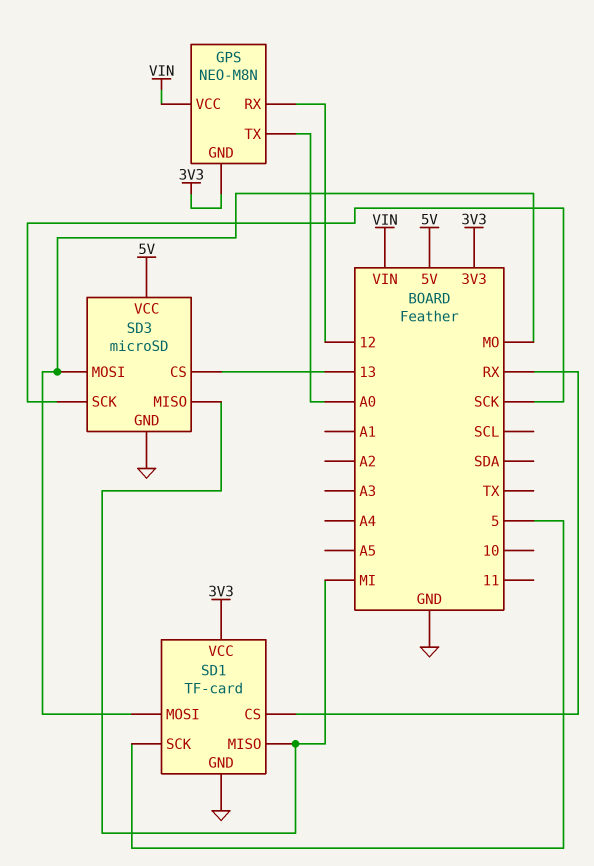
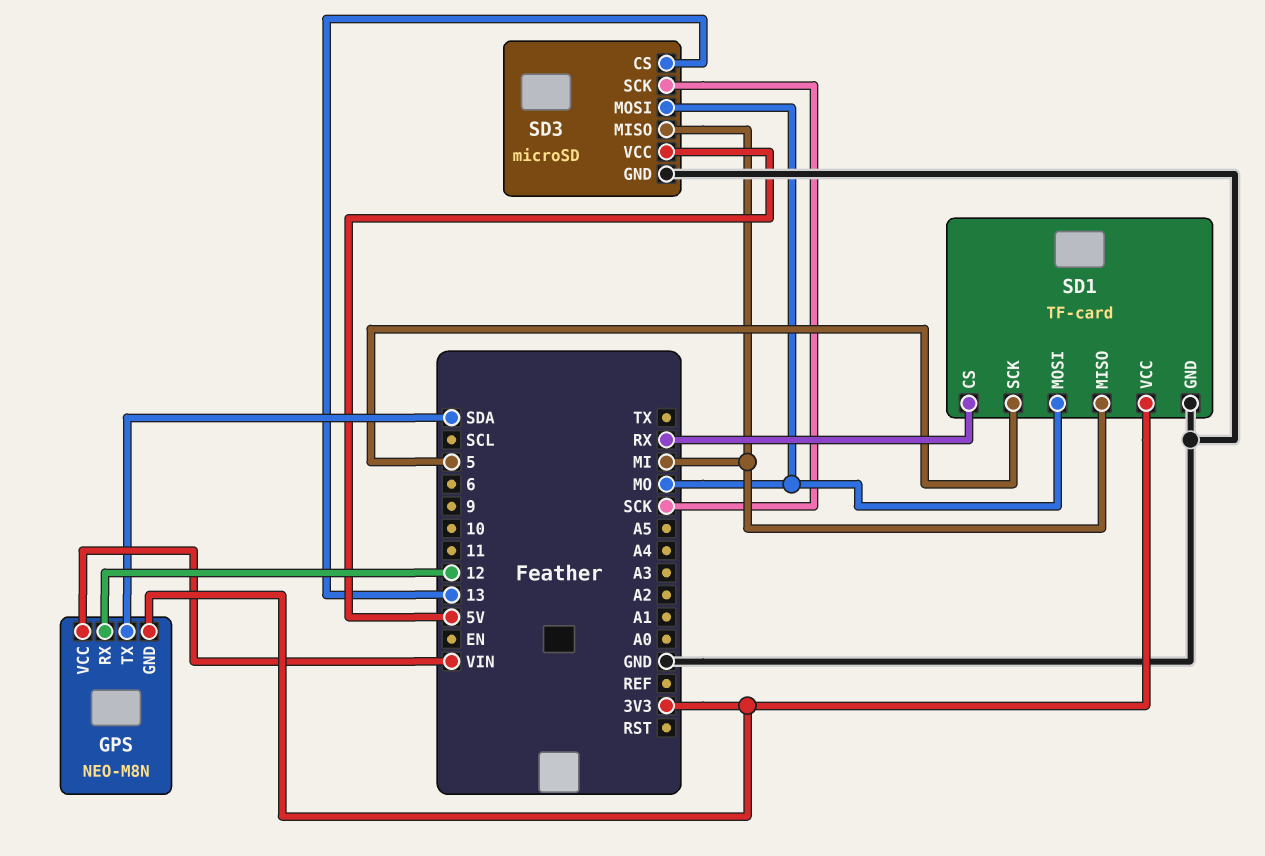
GPS pin TX: A0 -> SDA

